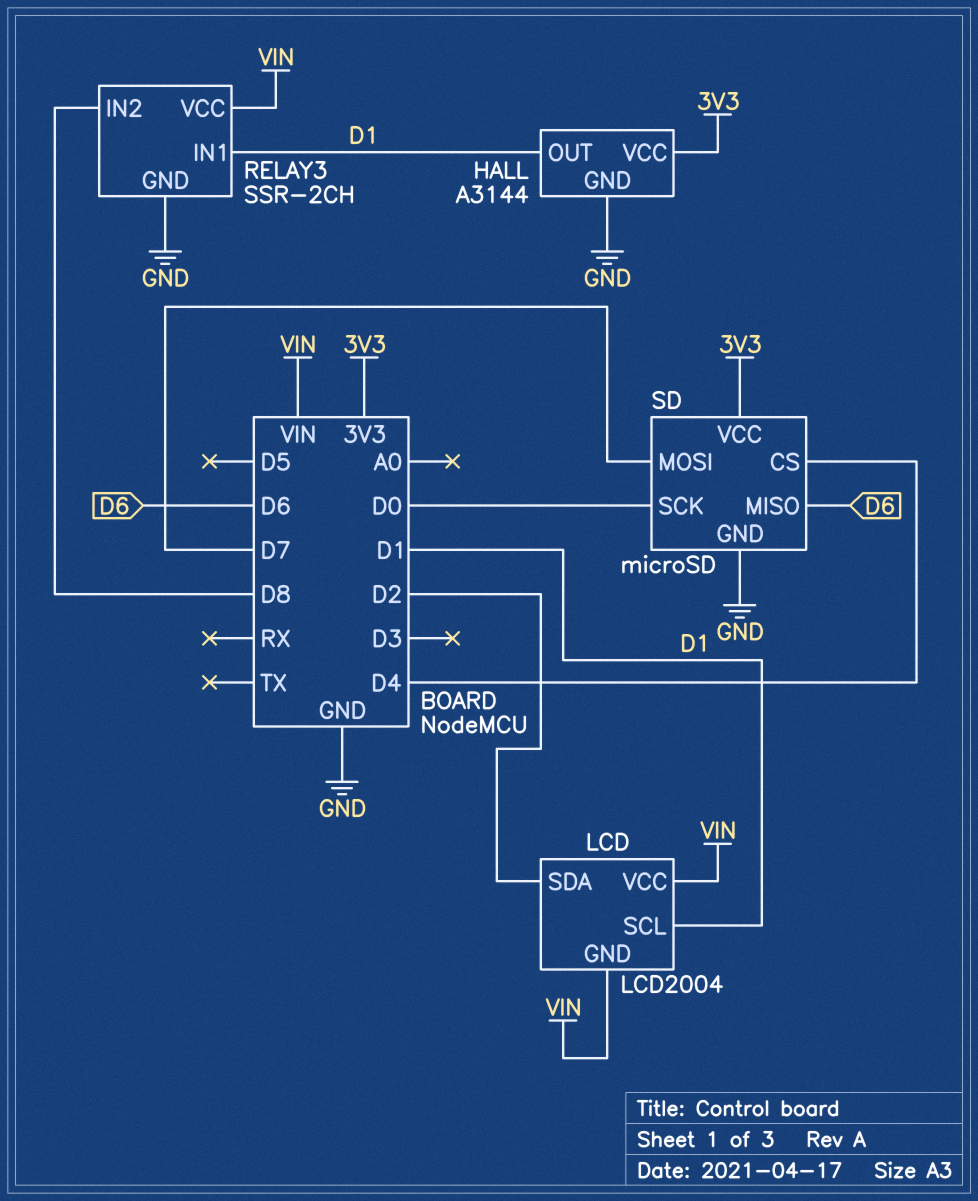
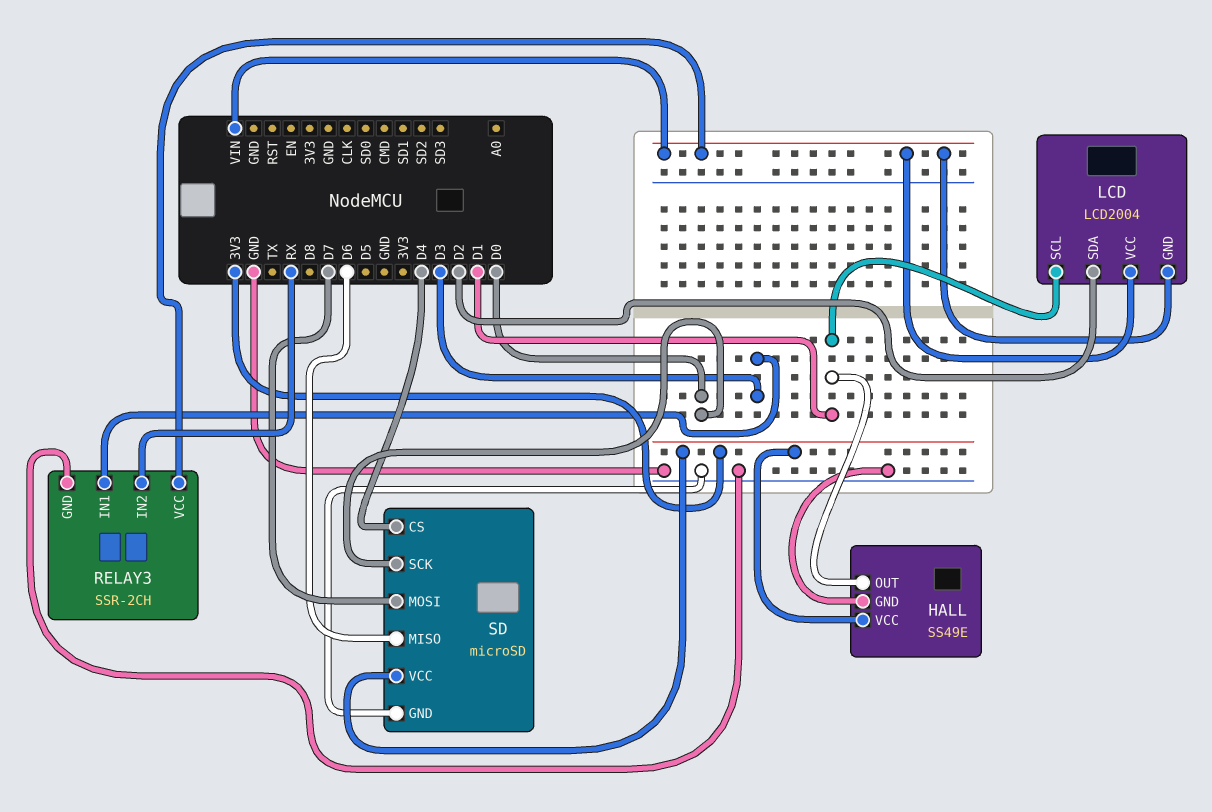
HALL: A3144 -> SS49E
RELAY3 pin IN1: D1 -> D3
RELAY3 pin IN2: D8 -> RX

